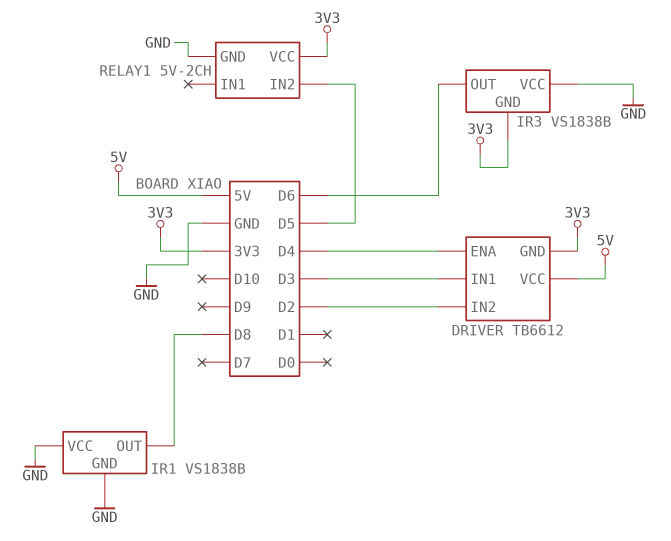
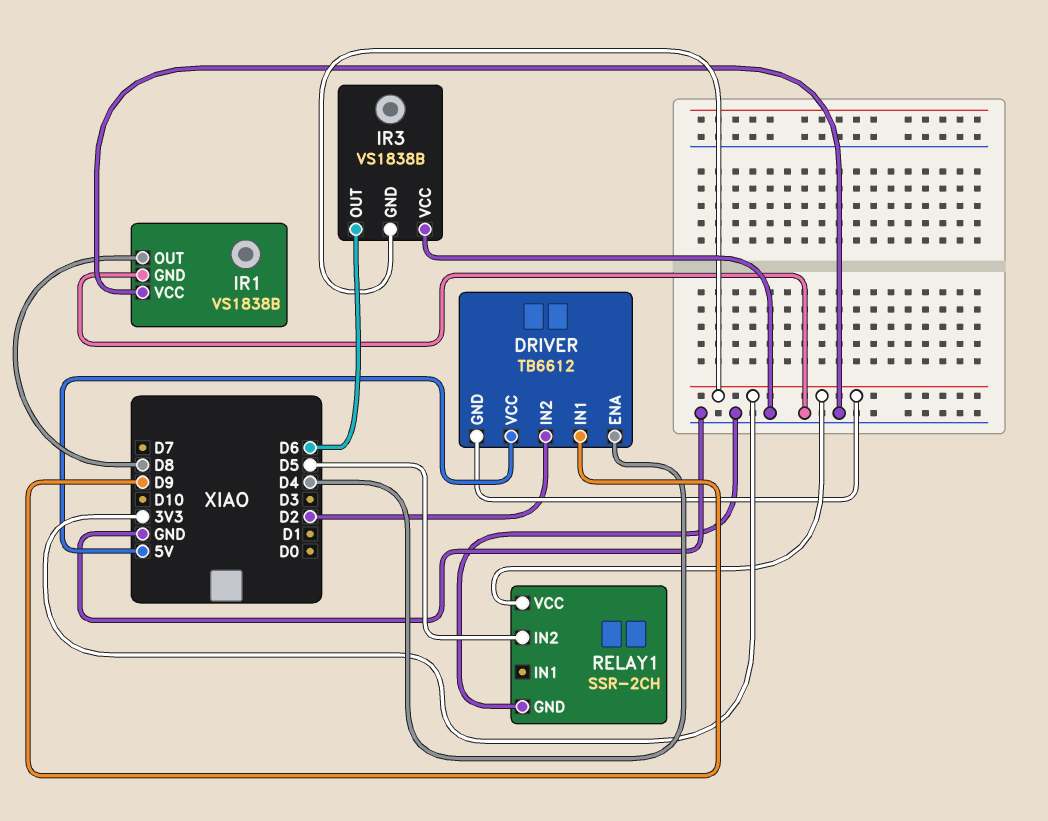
DRIVER pin IN1: D3 -> D9
RELAY1: 5V-2CH -> SSR-2CH

